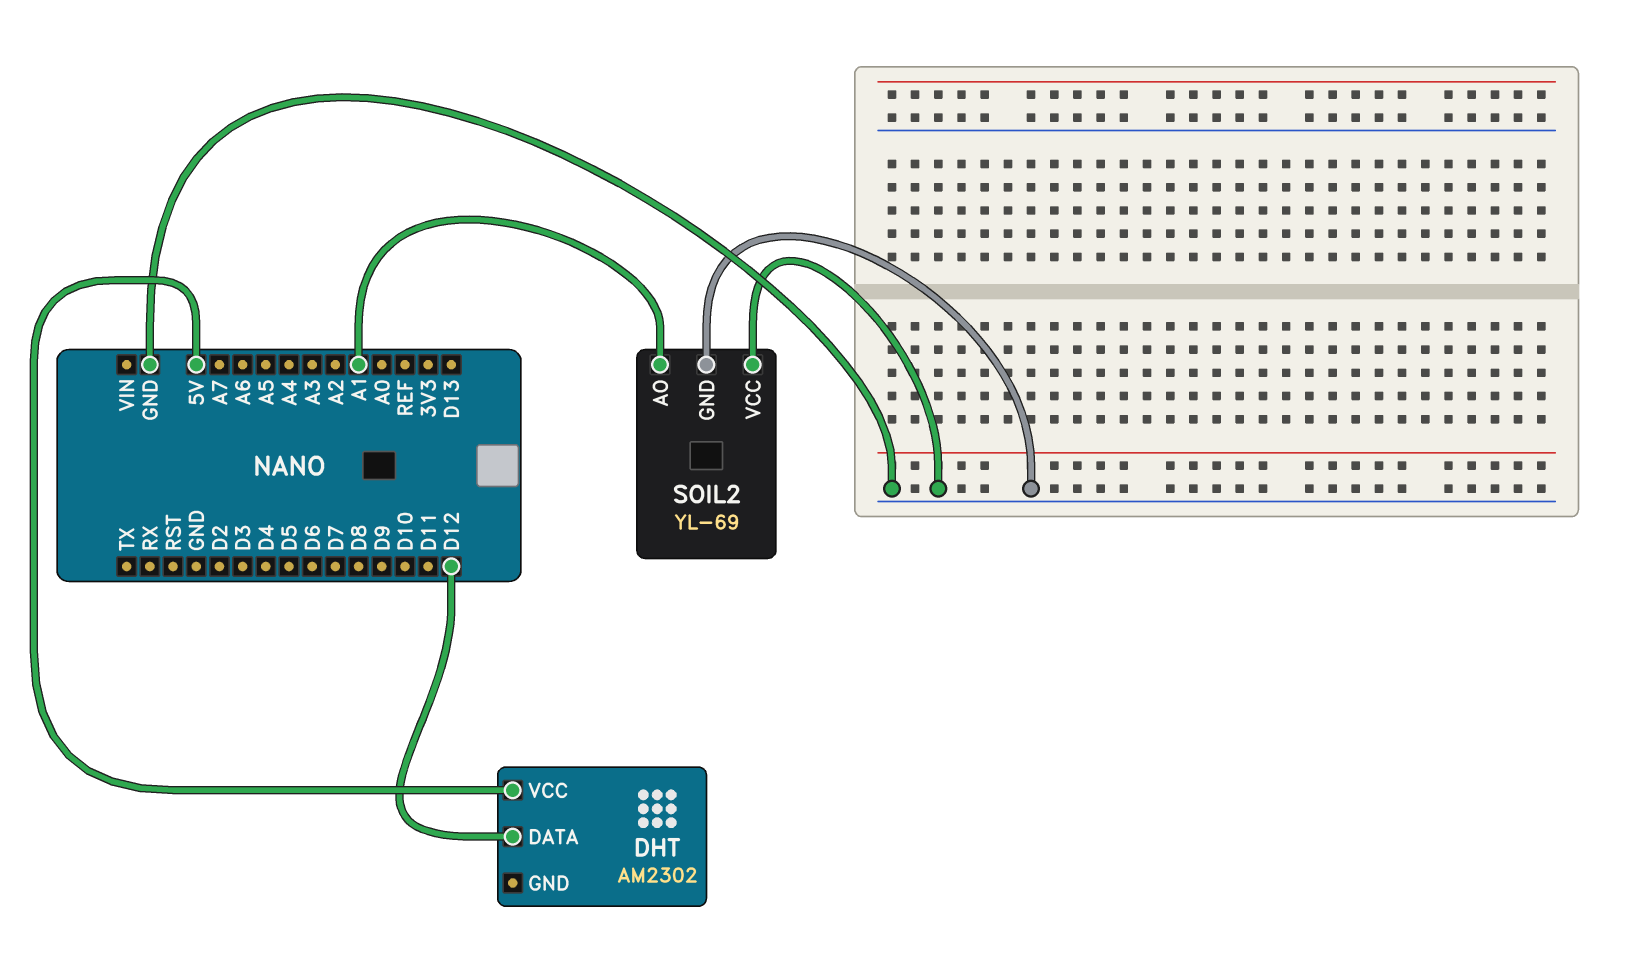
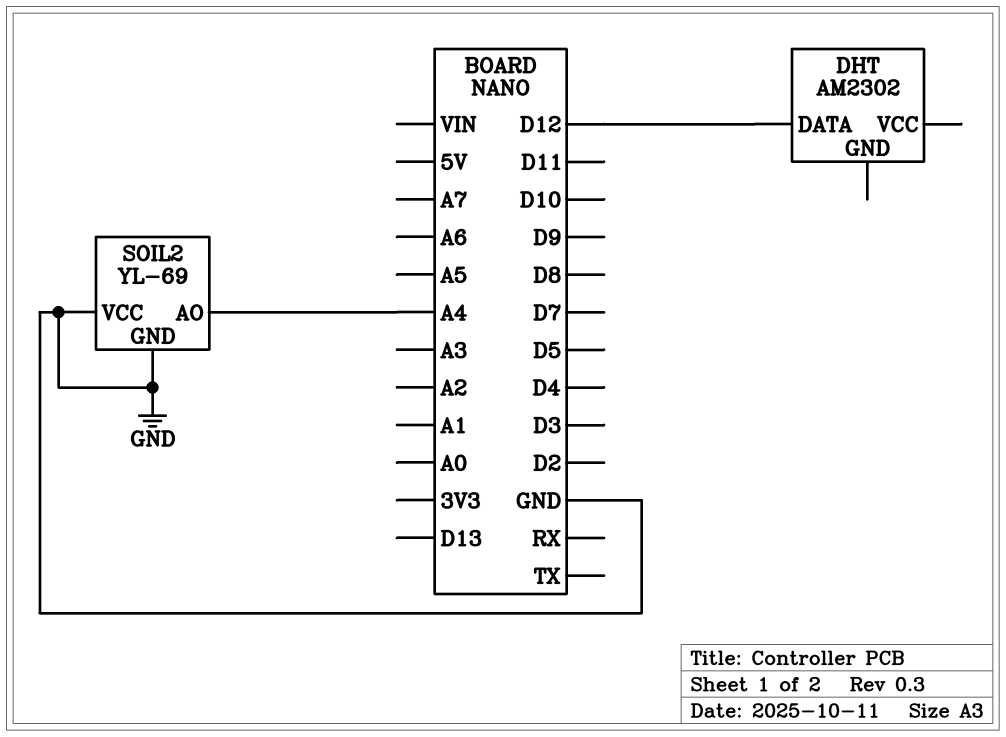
DHT pin VCC: 5V -> none
SOIL2 pin AO: A1 -> A4

